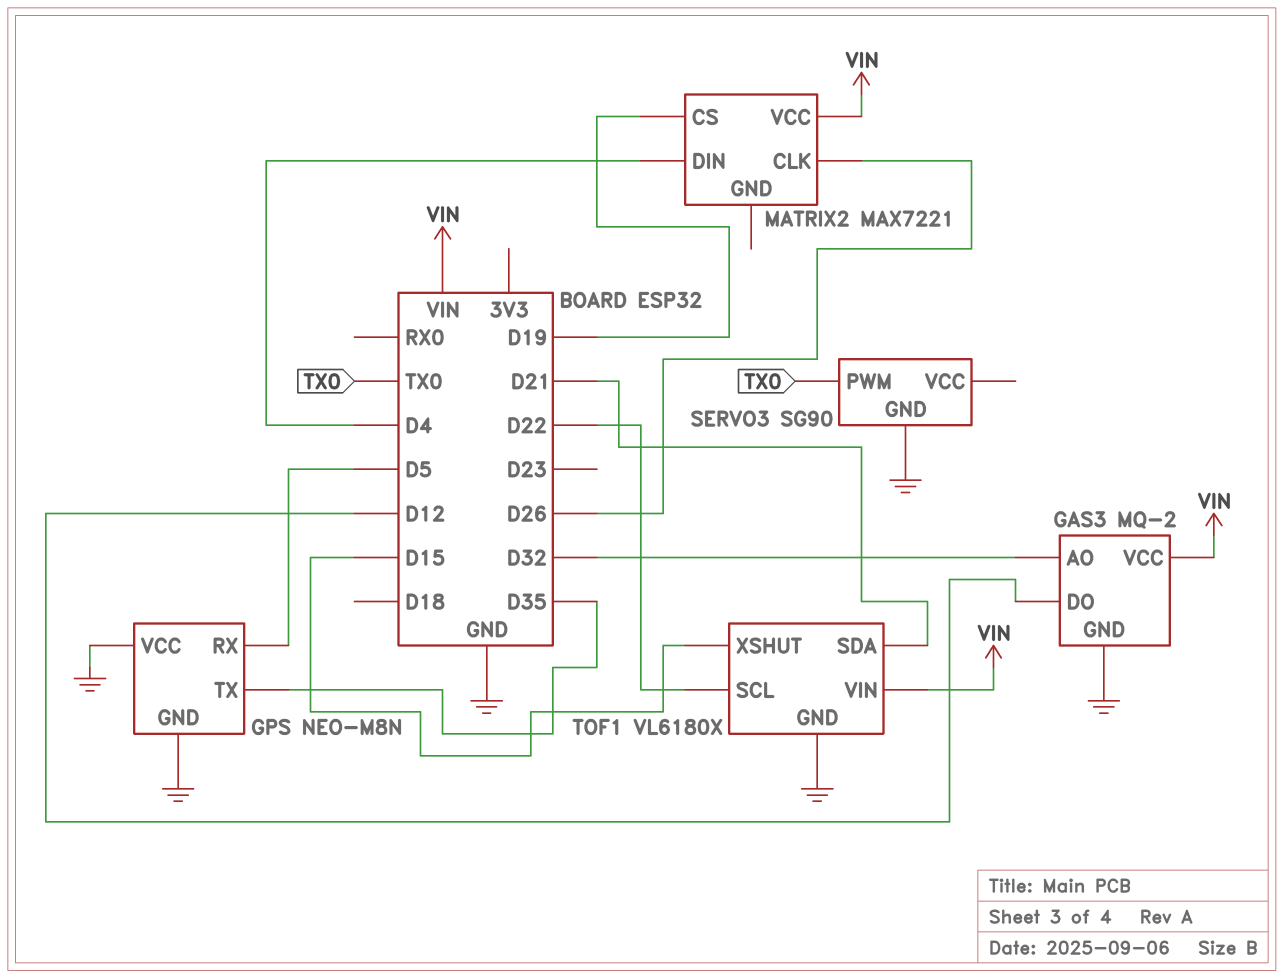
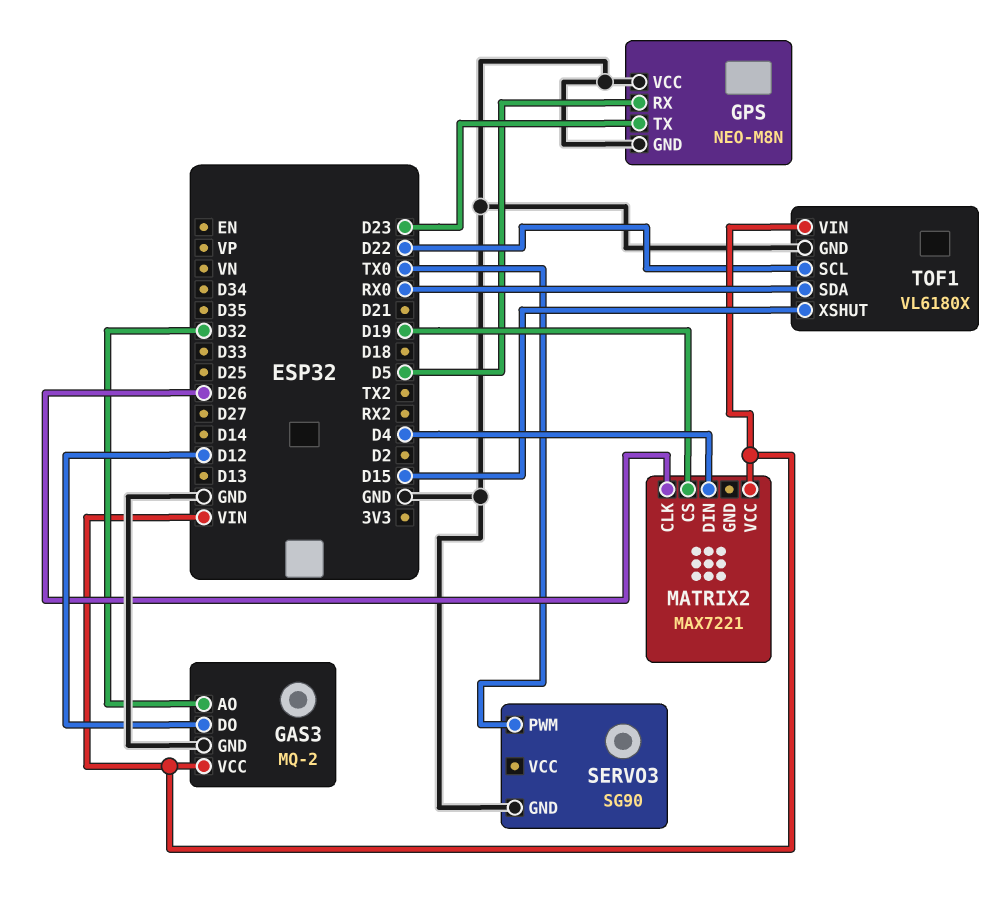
GPS pin TX: D35 -> D23
TOF1 pin SDA: D21 -> RX0

